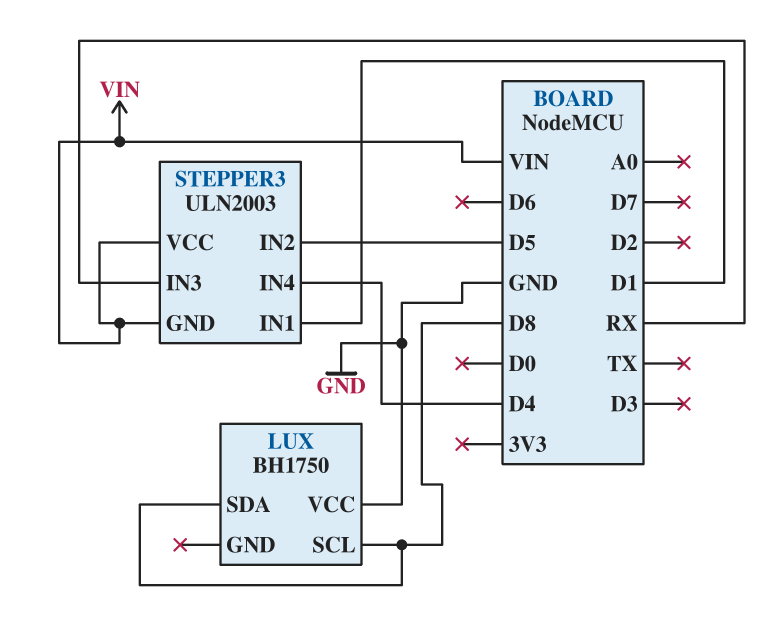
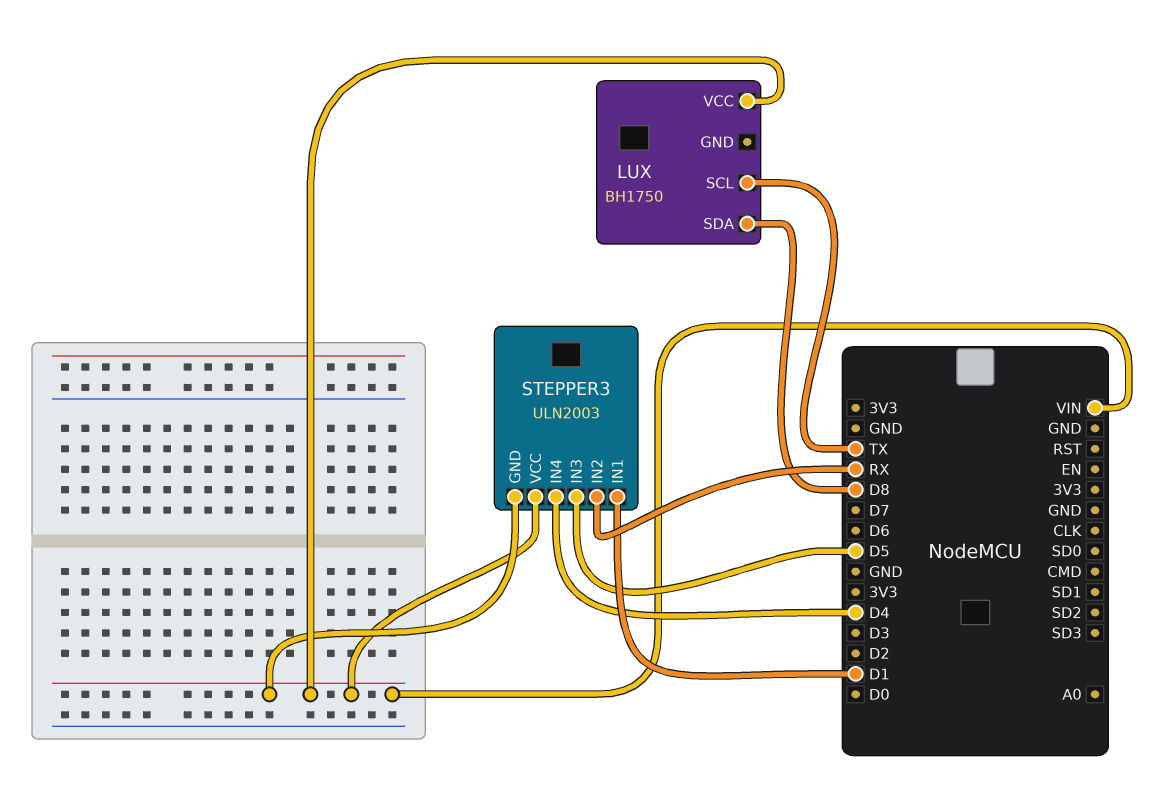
LUX pin SCL: D8 -> TX
LUX pin VCC: GND -> VIN
STEPPER3 pin IN2: D5 -> RX
STEPPER3 pin IN3: RX -> D5

